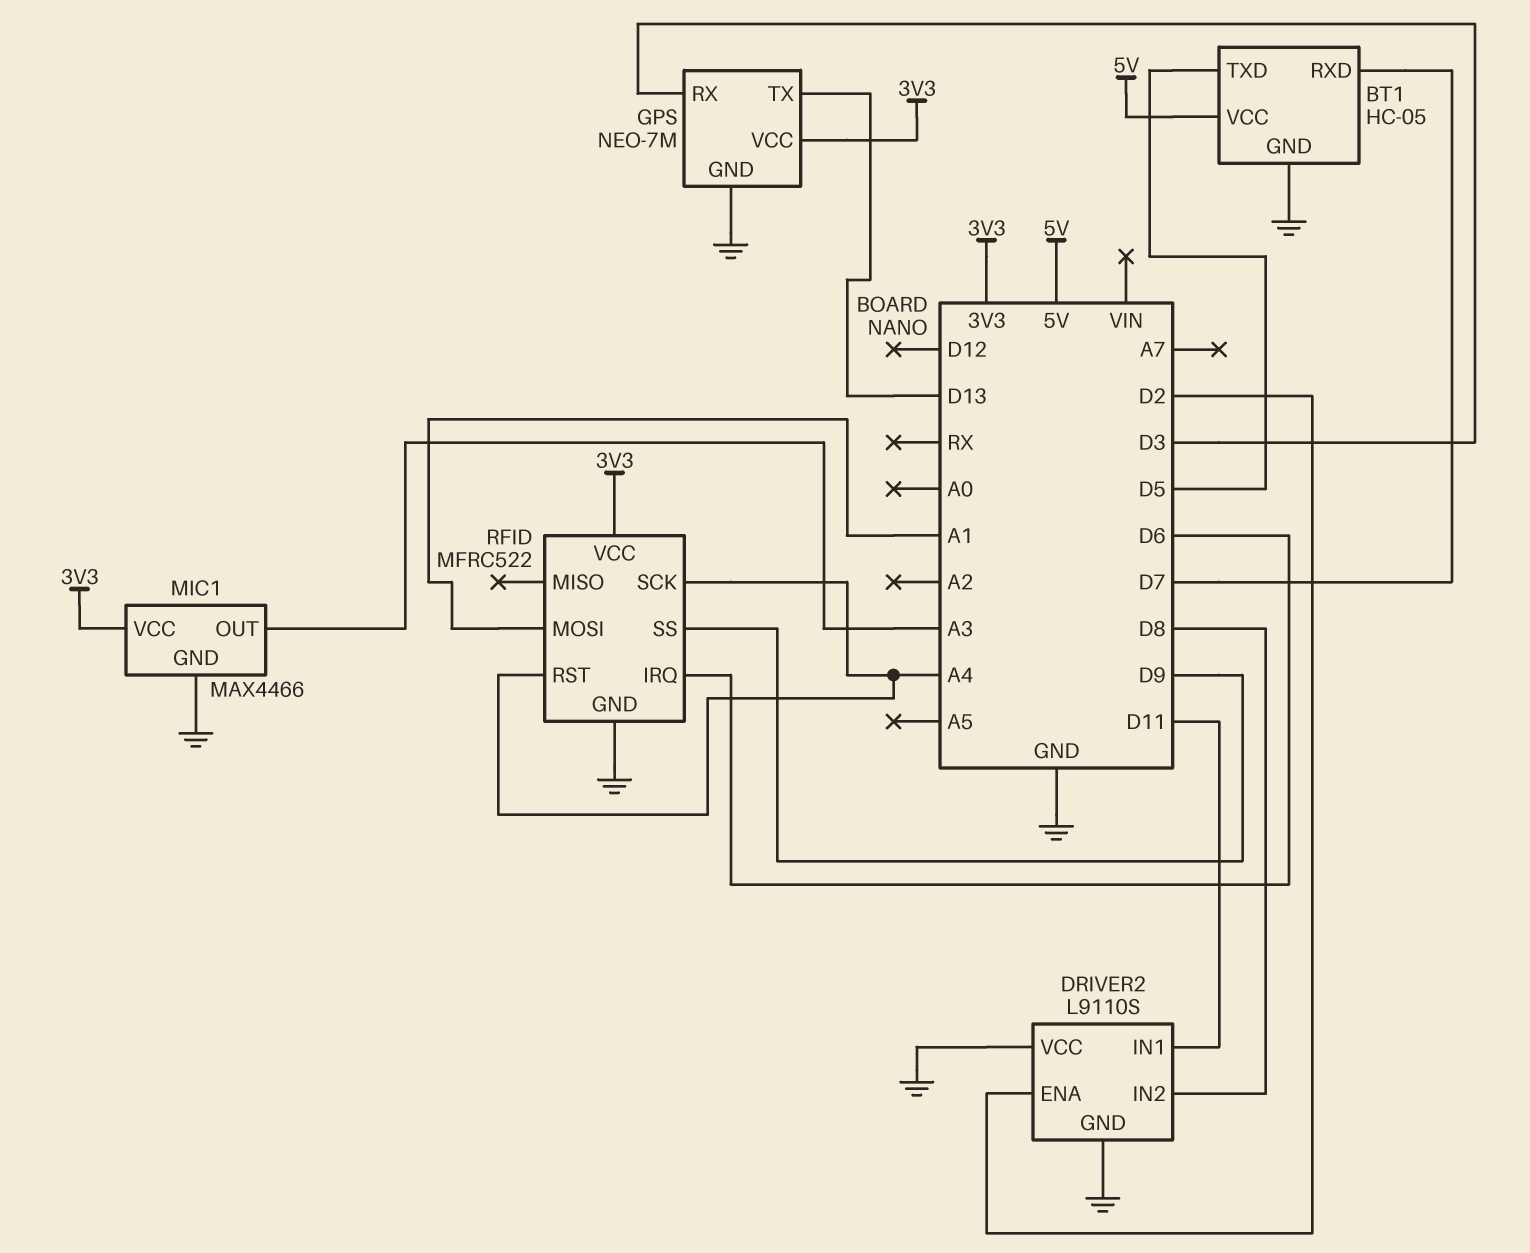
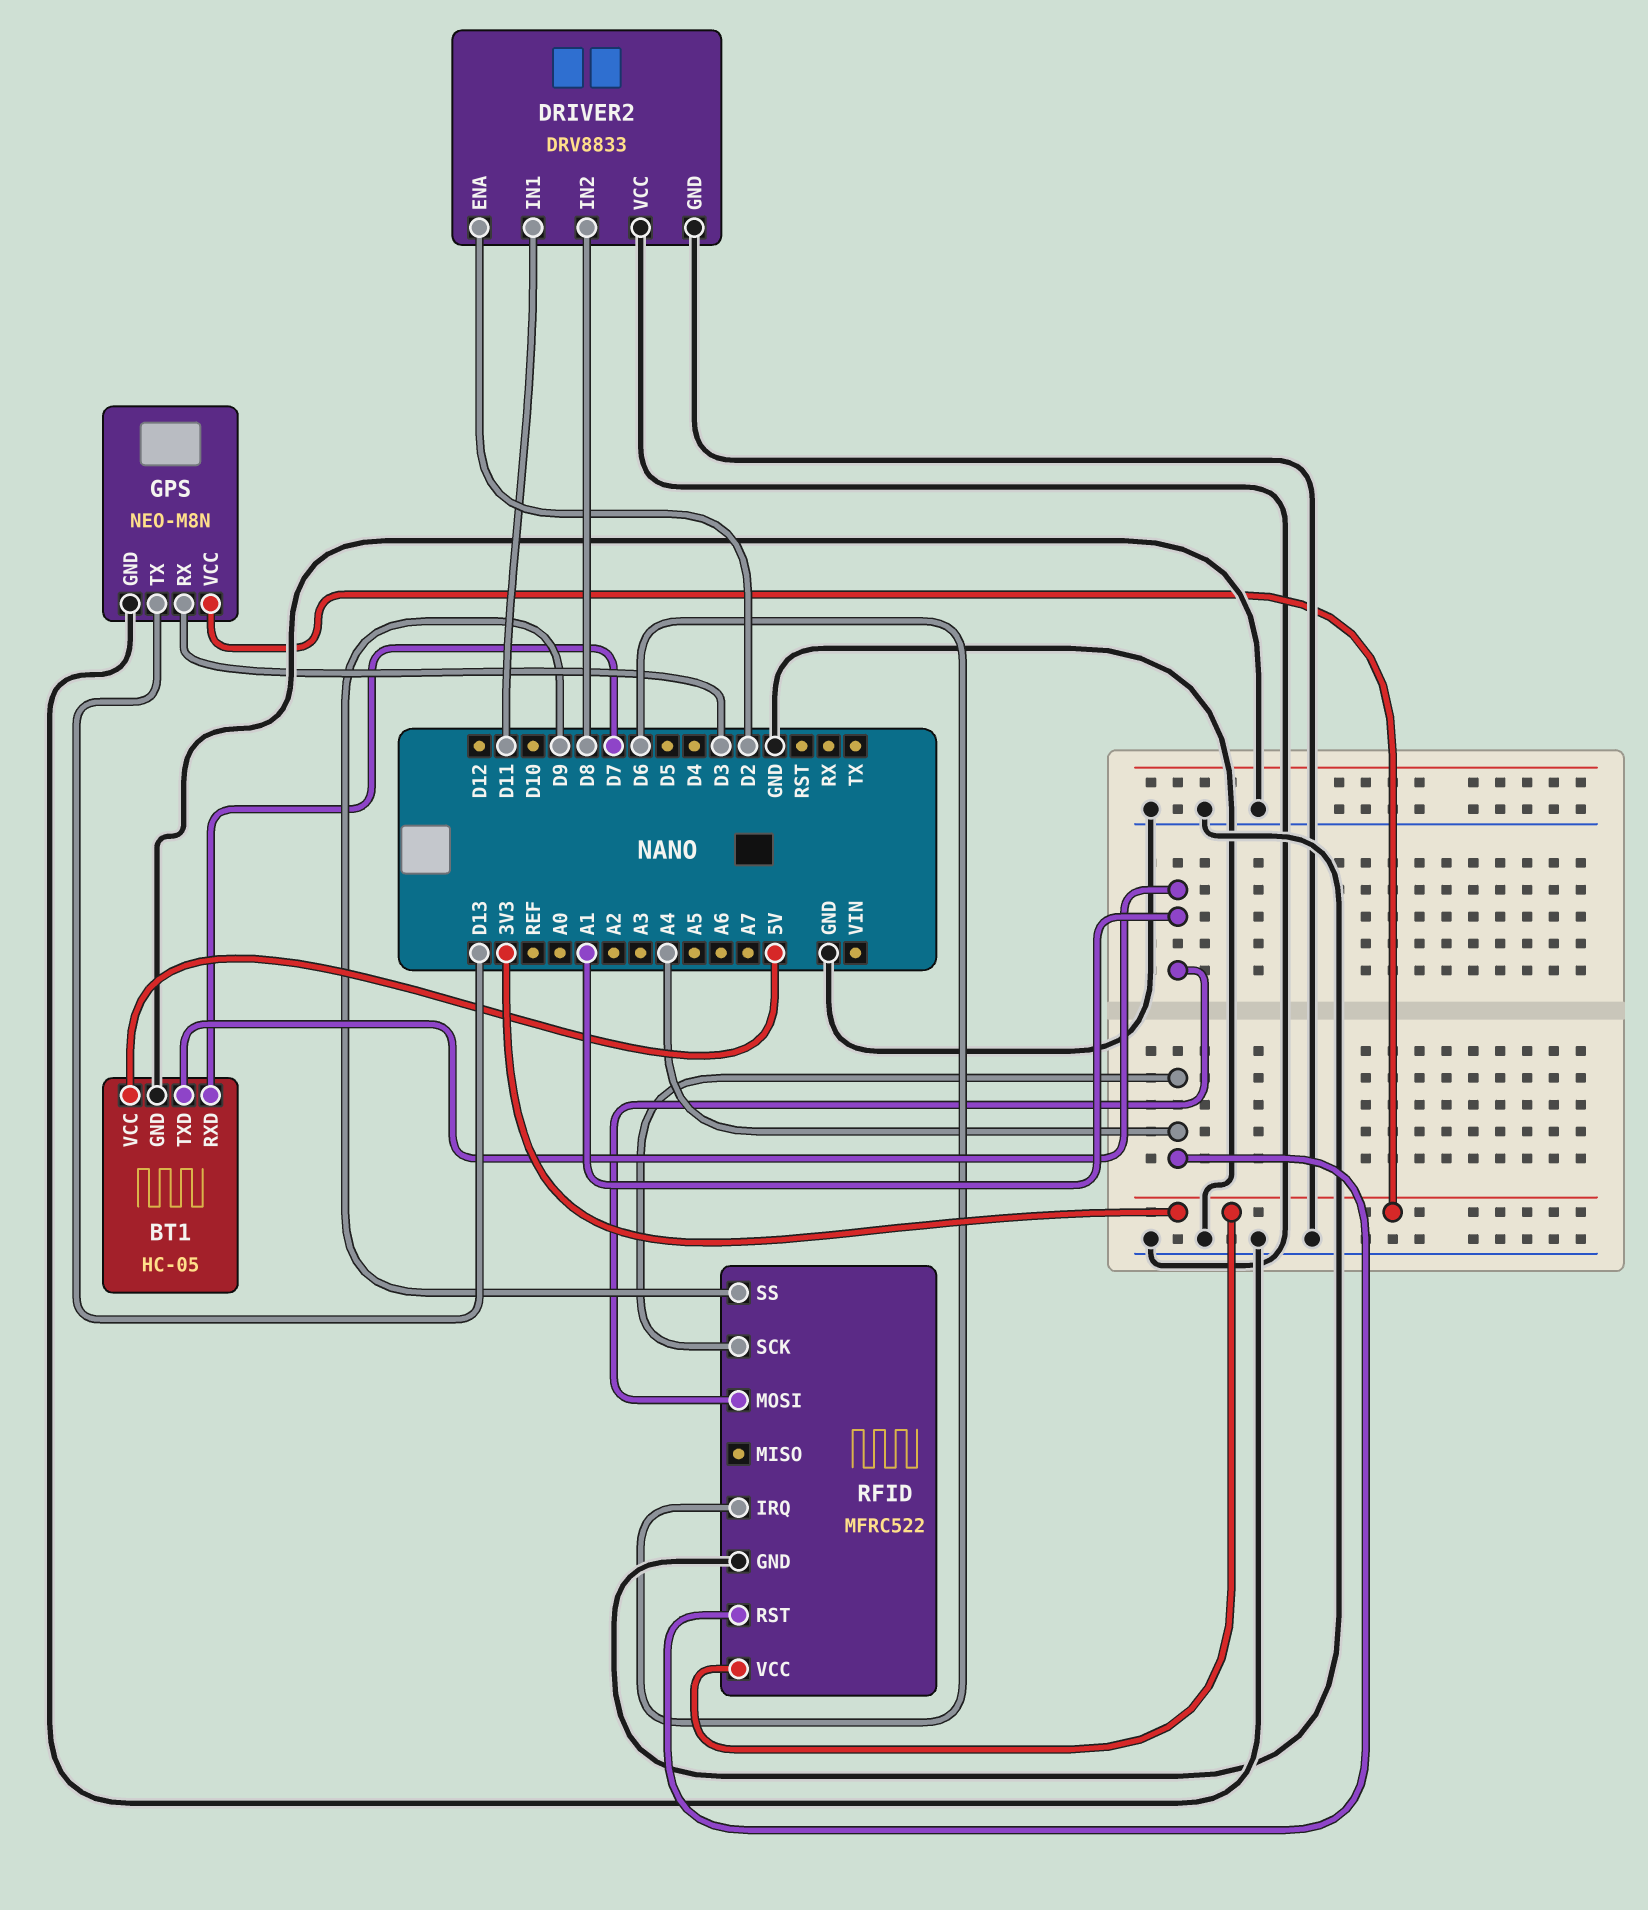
BT1 pin TXD: D5 -> A1
DRIVER2: L9110S -> DRV8833
GPS: NEO-7M -> NEO-M8N
MIC1: MAX4466 -> none
MIC1 pin GND: GND -> none
MIC1 pin OUT: A3 -> none
MIC1 pin VCC: 3V3 -> none

